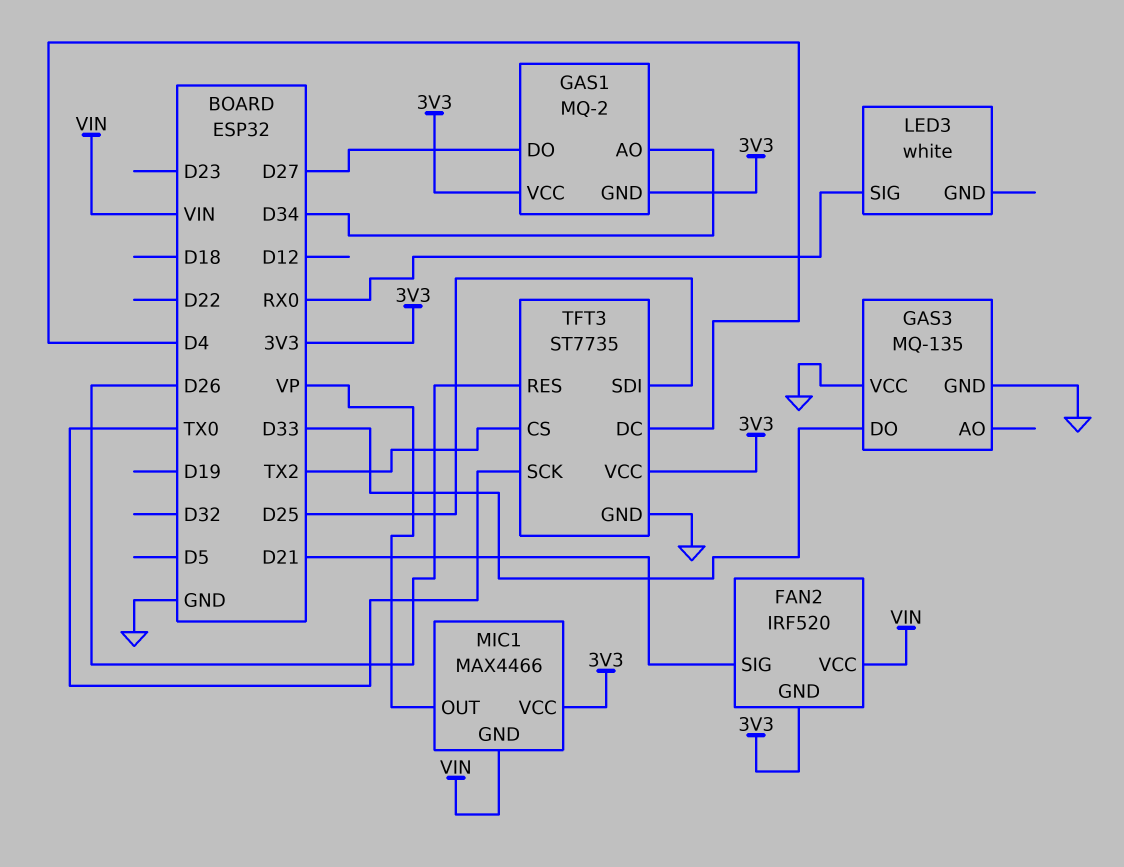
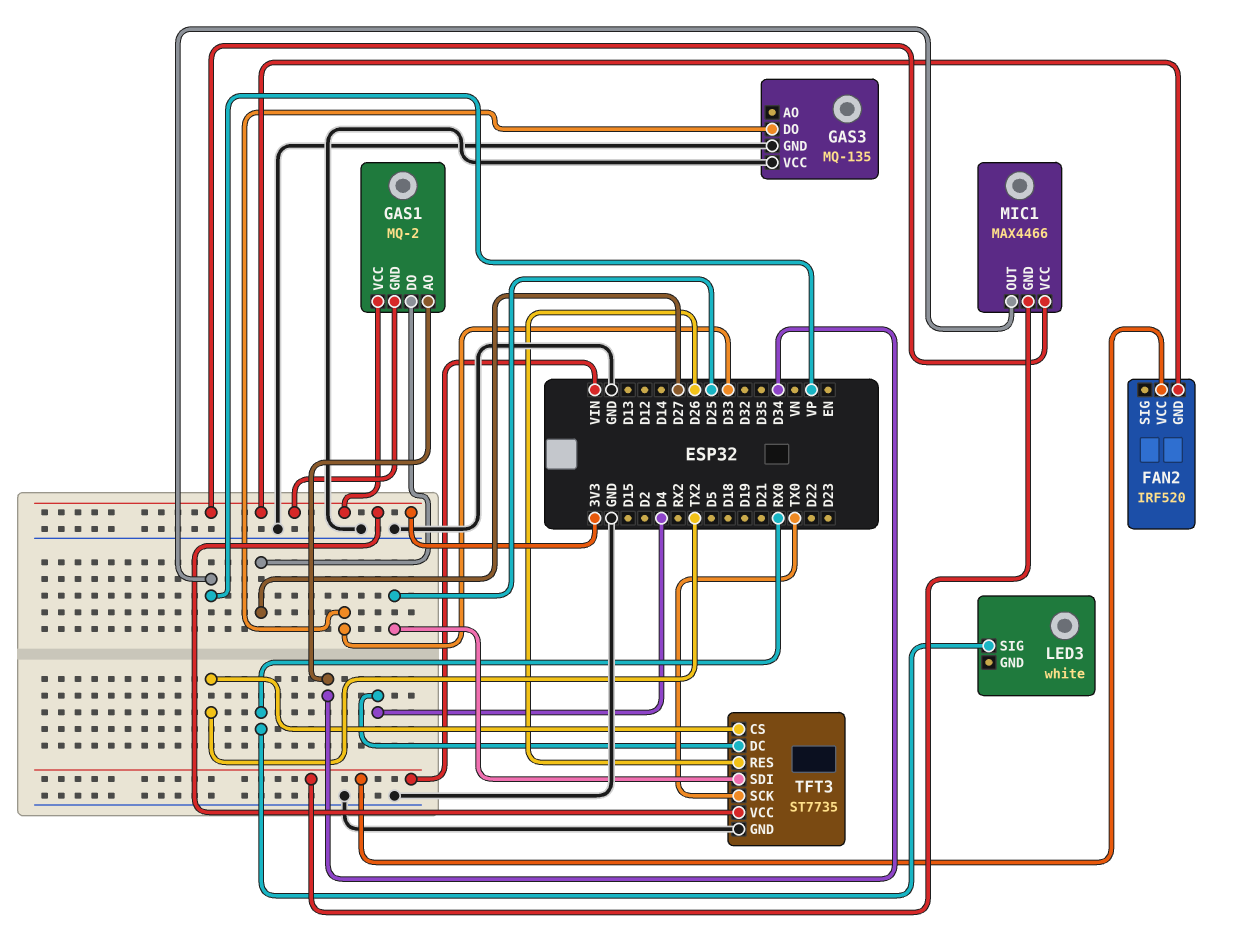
FAN2 pin SIG: D21 -> none

